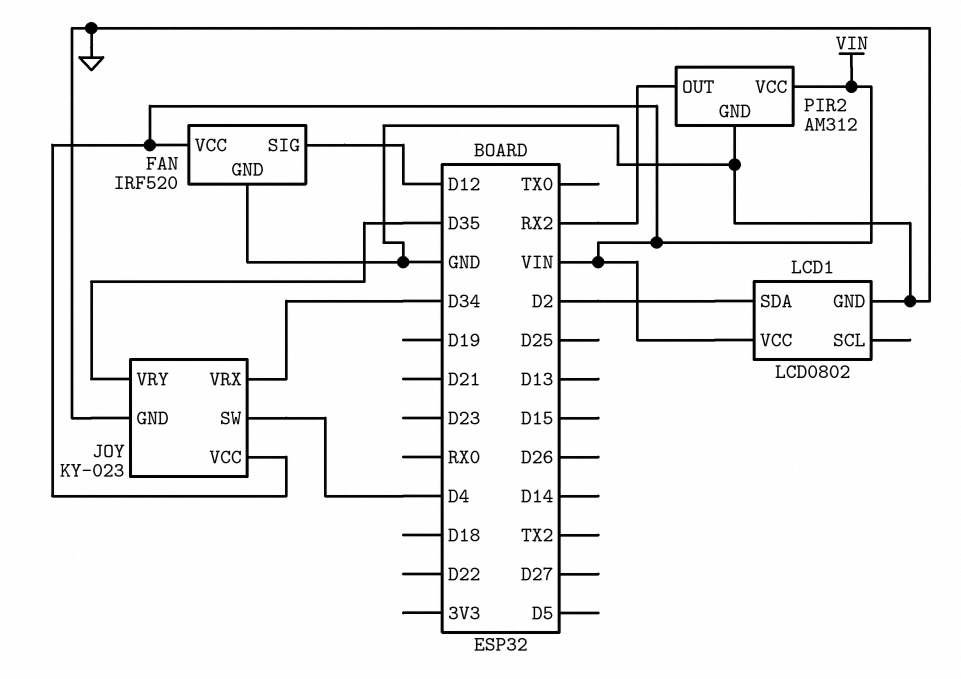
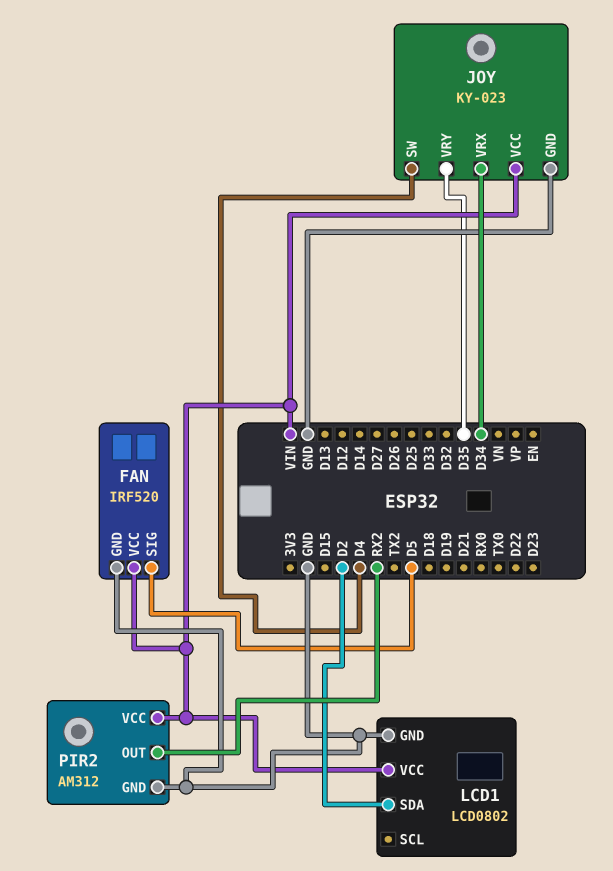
FAN pin SIG: D12 -> D5

